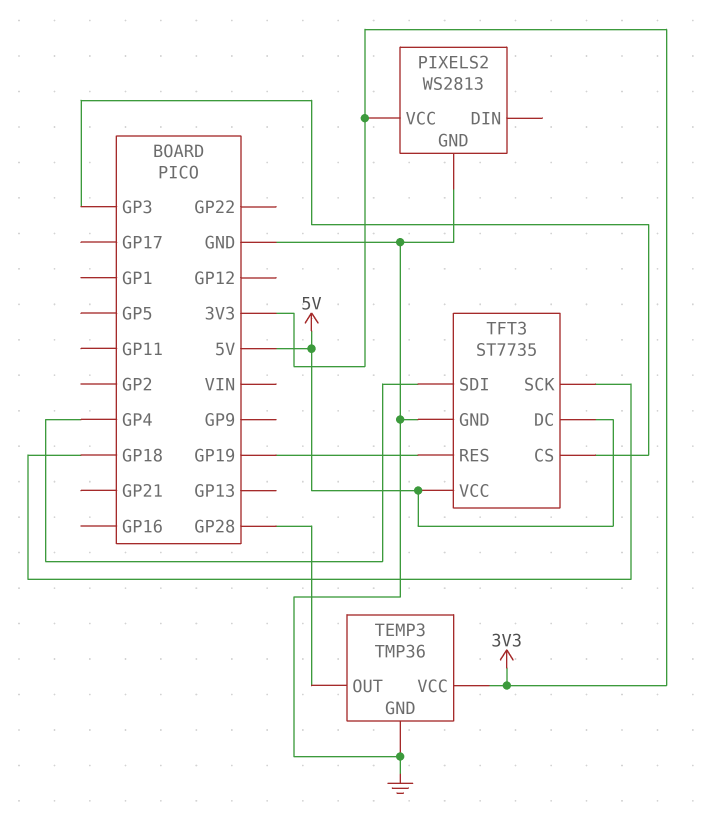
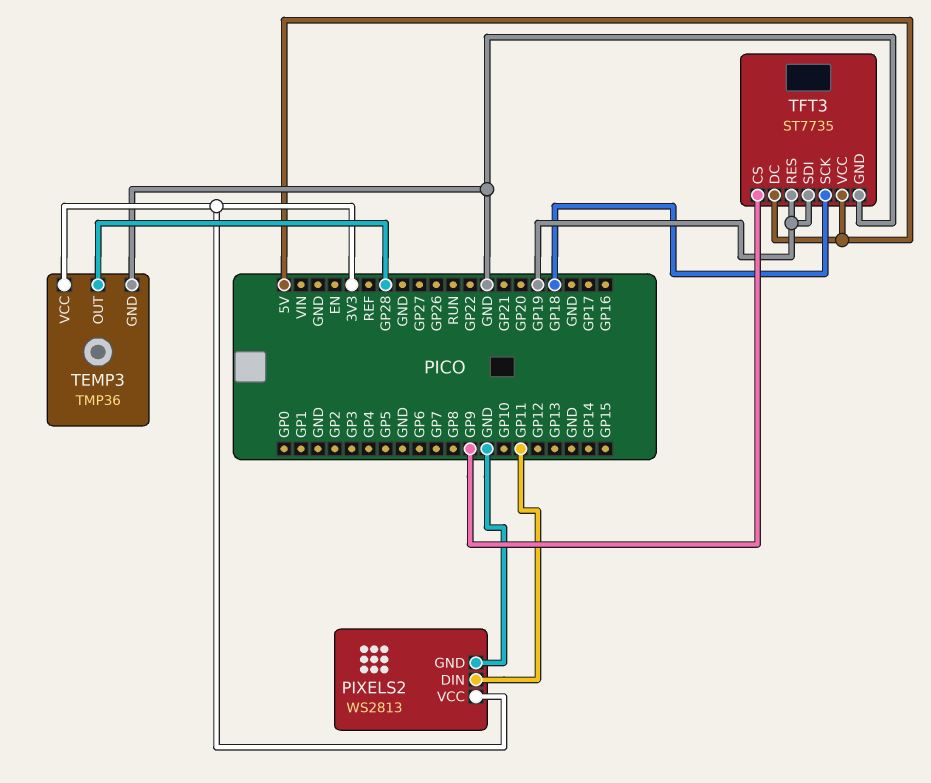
PIXELS2 pin DIN: none -> GP11
TFT3 pin CS: GP3 -> GP9
TFT3 pin SDI: GP4 -> GP19

